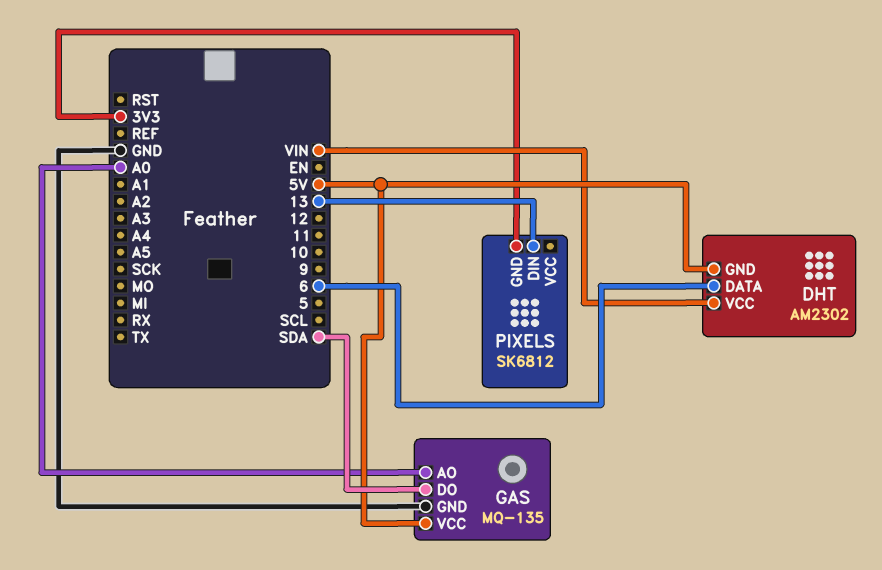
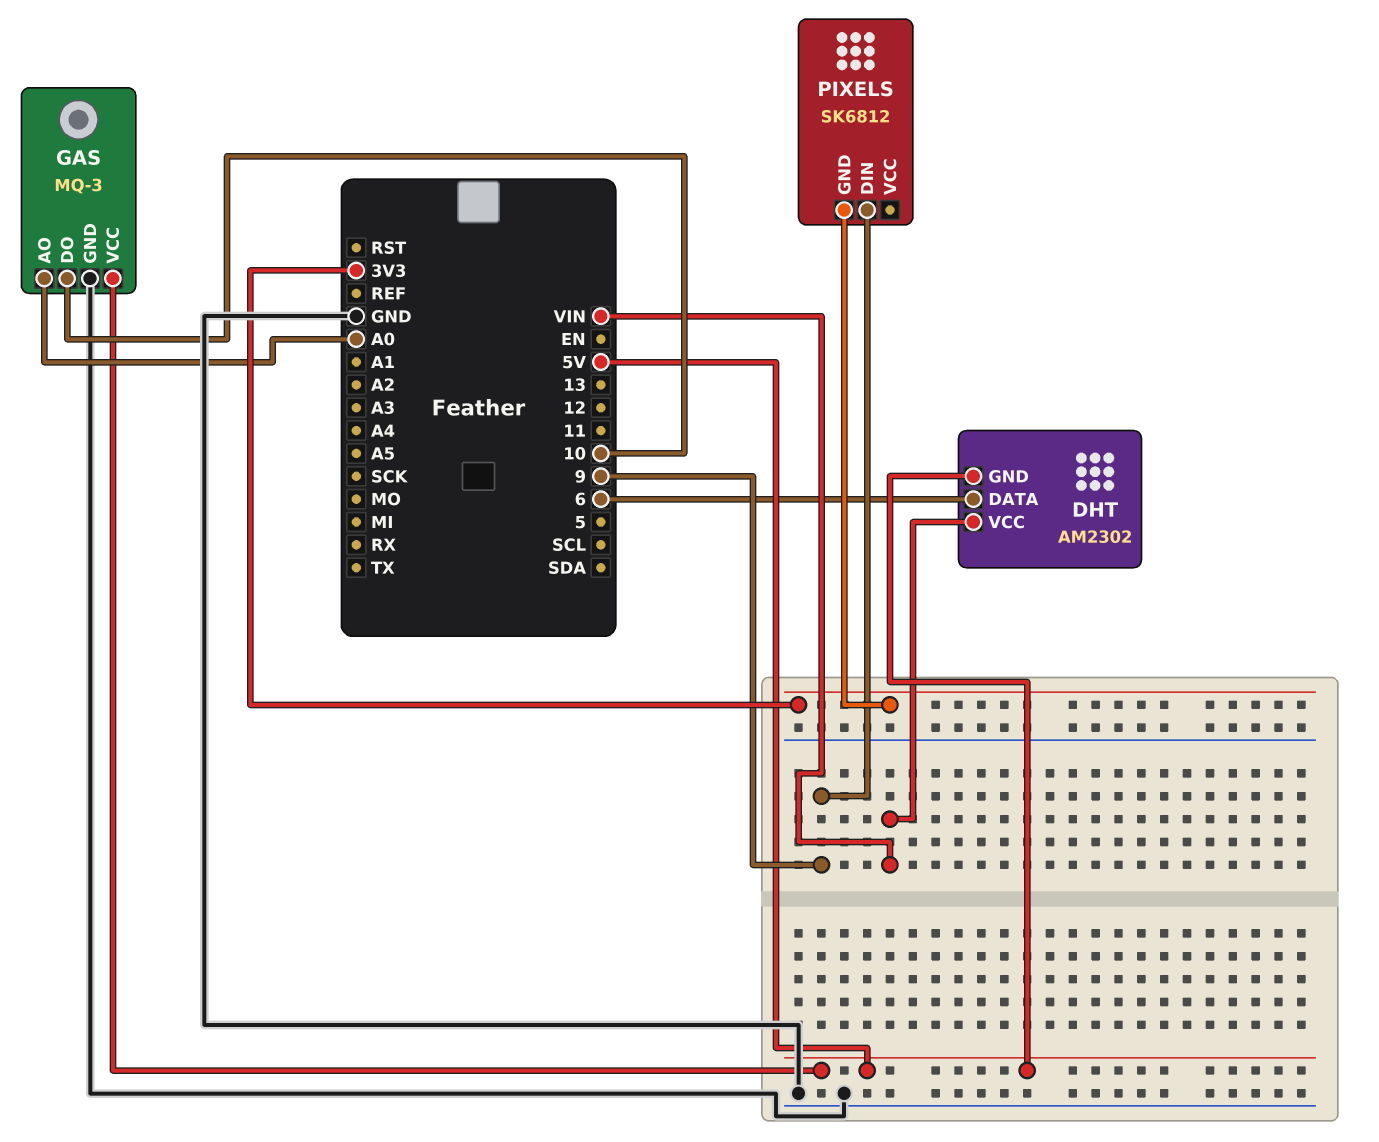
GAS: MQ-135 -> MQ-3
GAS pin DO: SDA -> 10
PIXELS pin DIN: 13 -> 9

